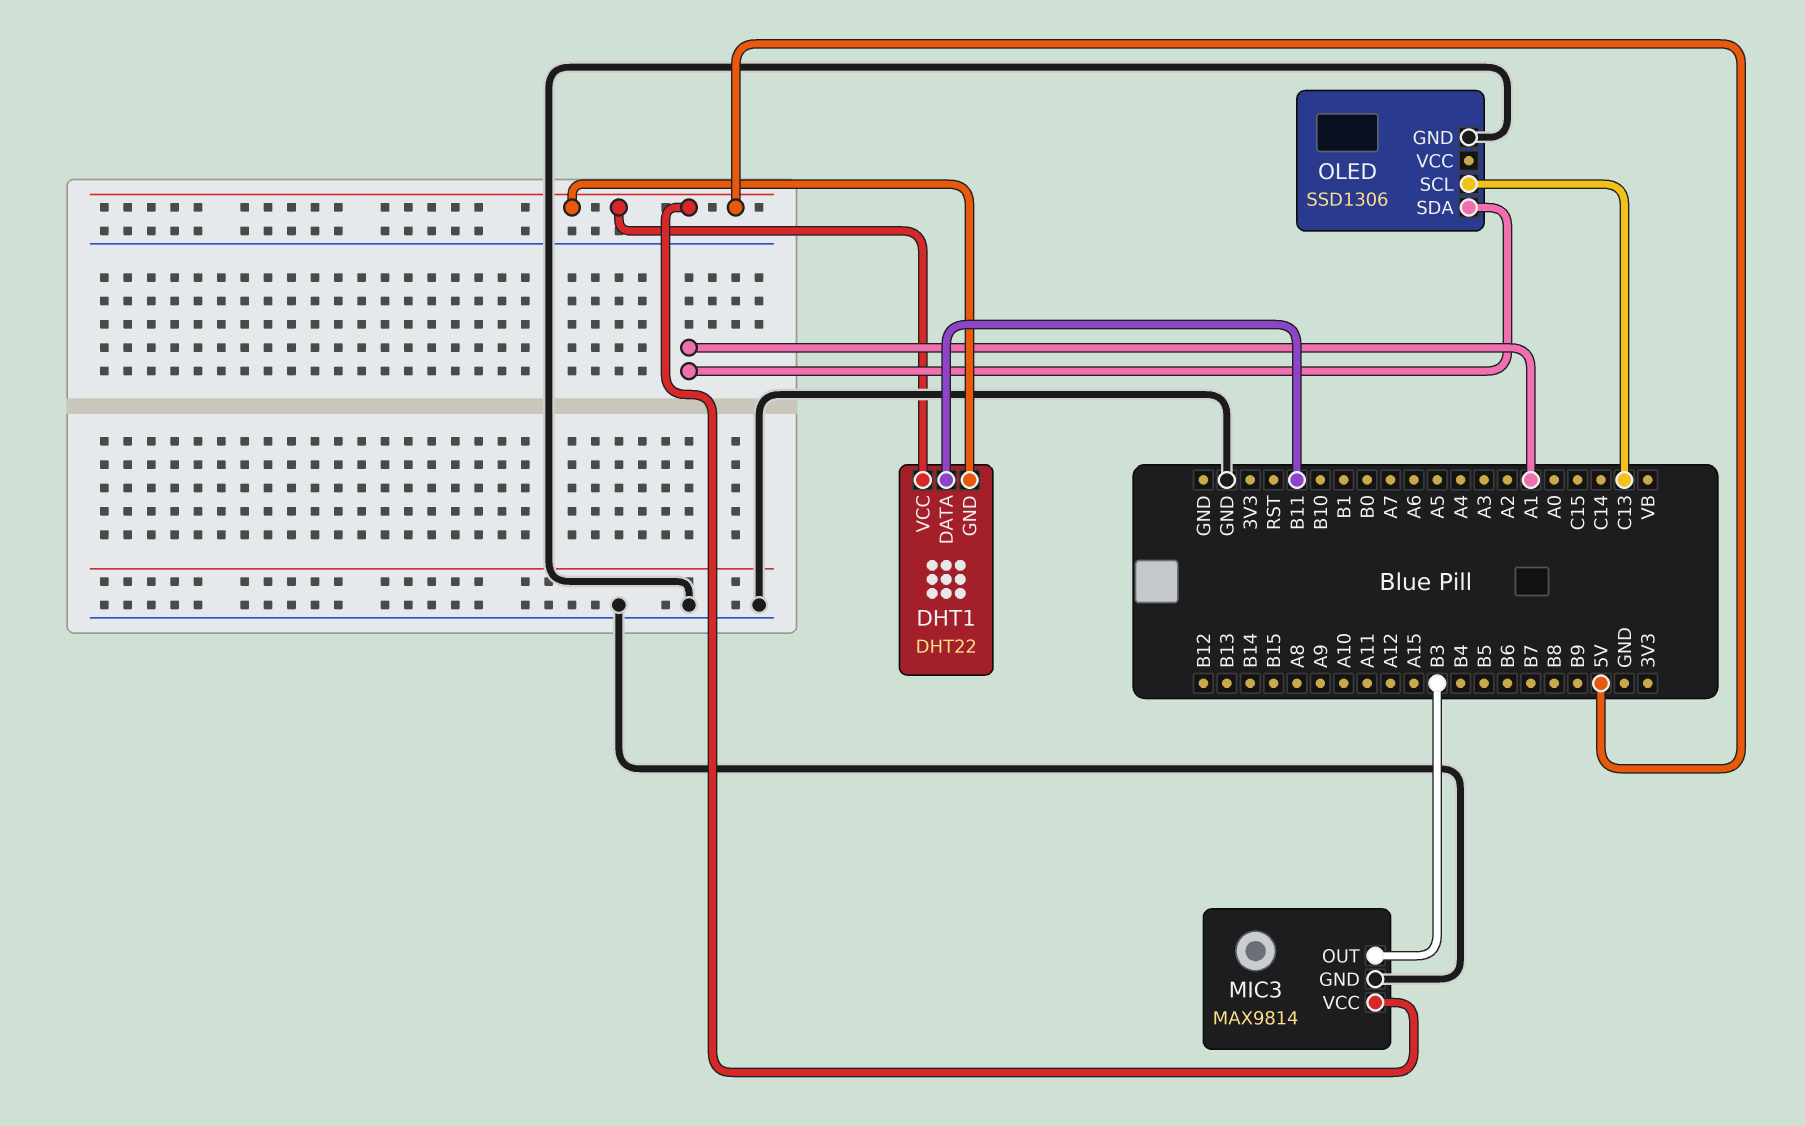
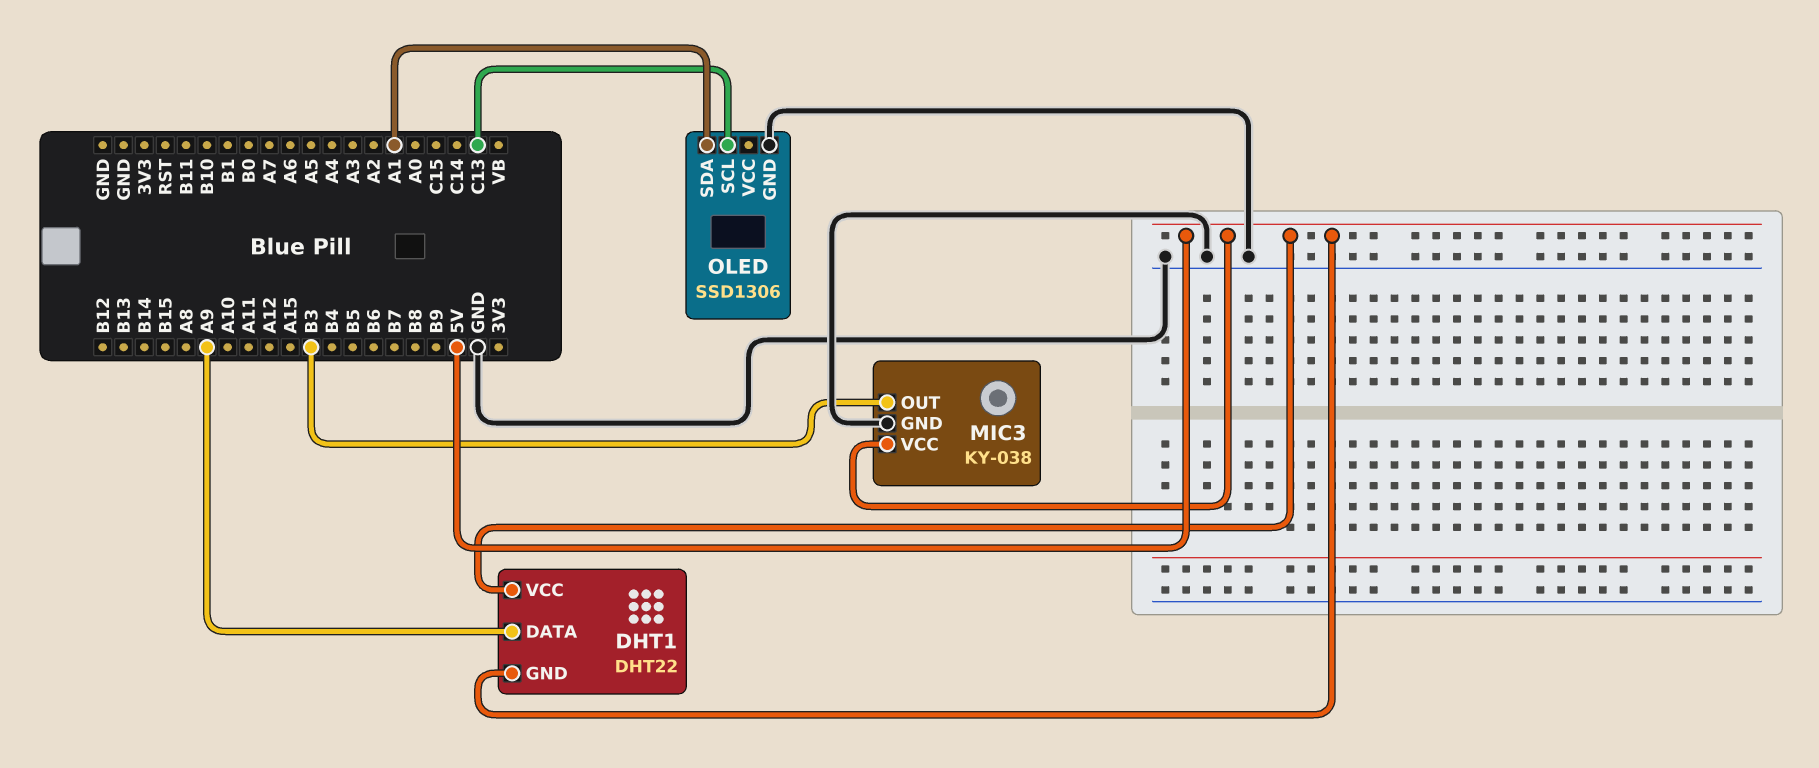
DHT1 pin DATA: B11 -> A9
MIC3: MAX9814 -> KY-038

